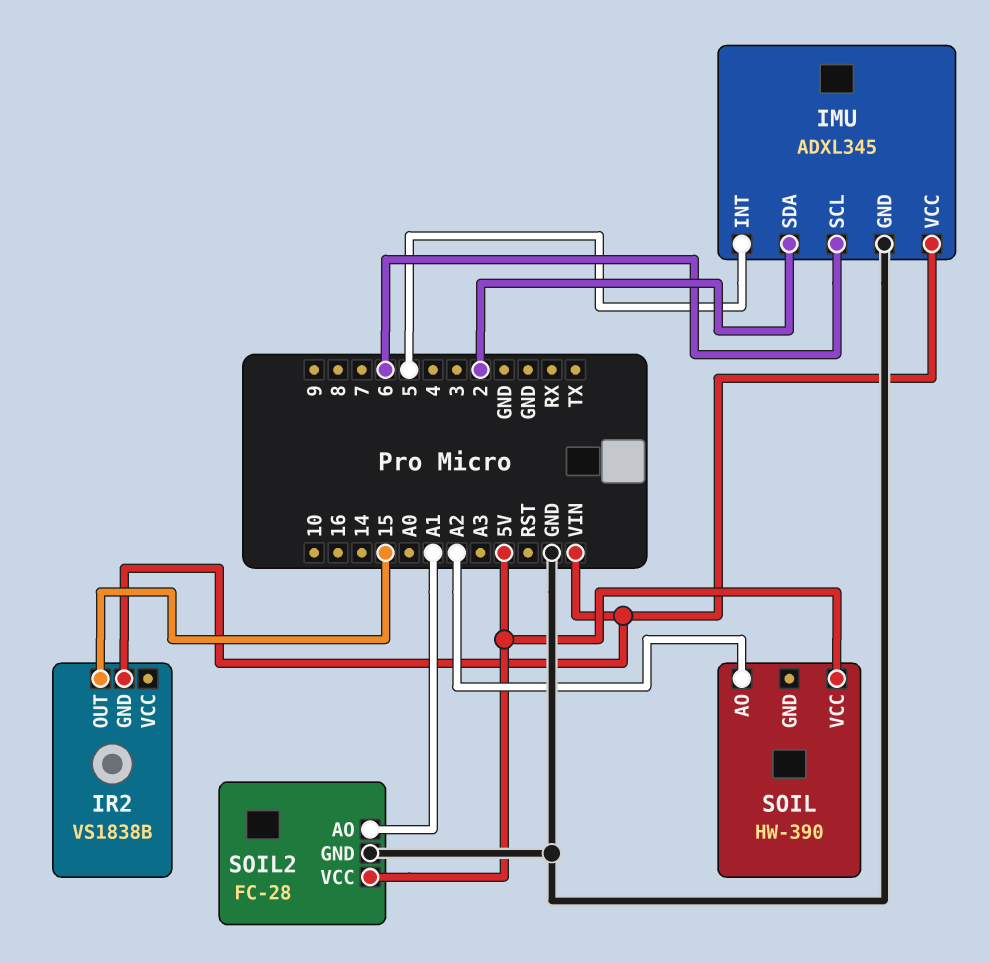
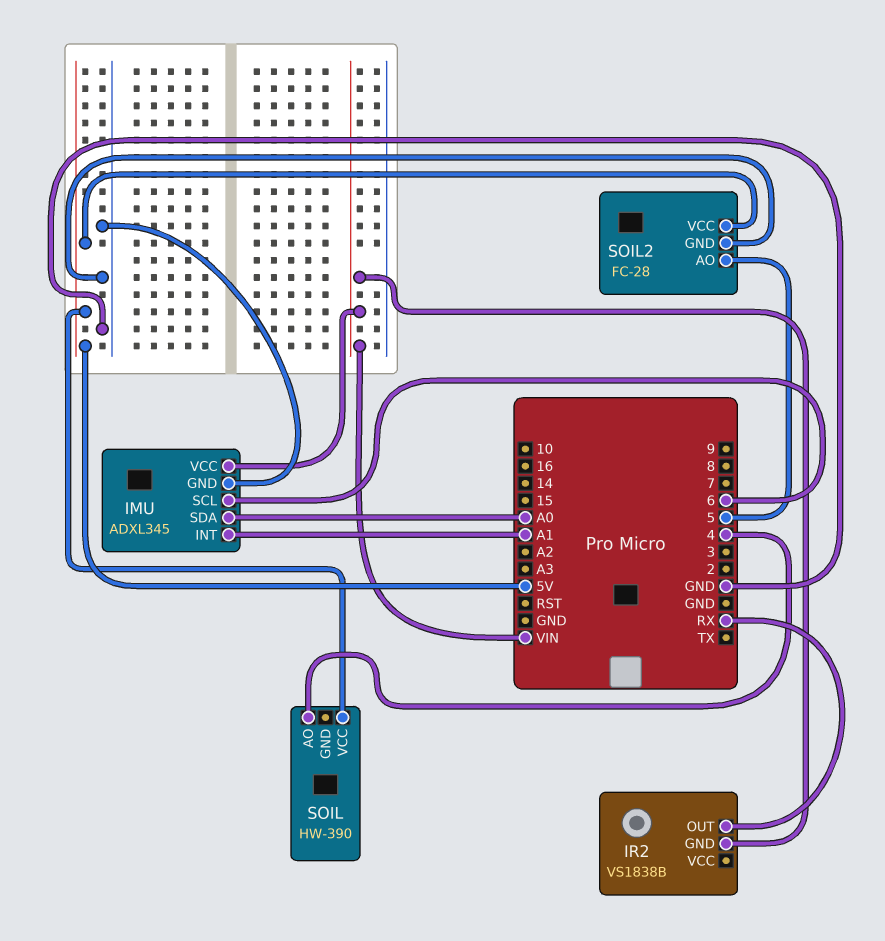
IMU pin INT: 5 -> A1
IMU pin SDA: 2 -> A0
IR2 pin OUT: 15 -> RX
SOIL pin AO: A2 -> 4
SOIL2 pin AO: A1 -> 5

